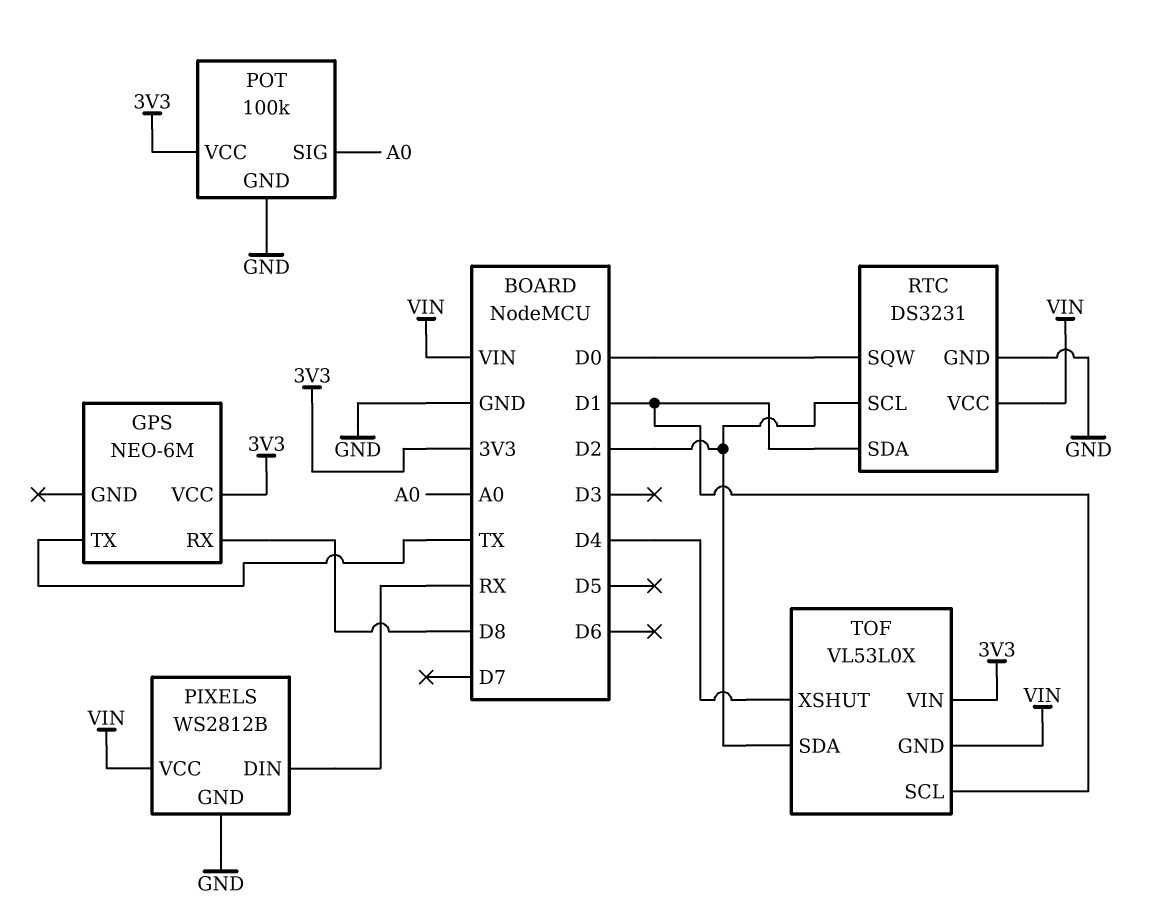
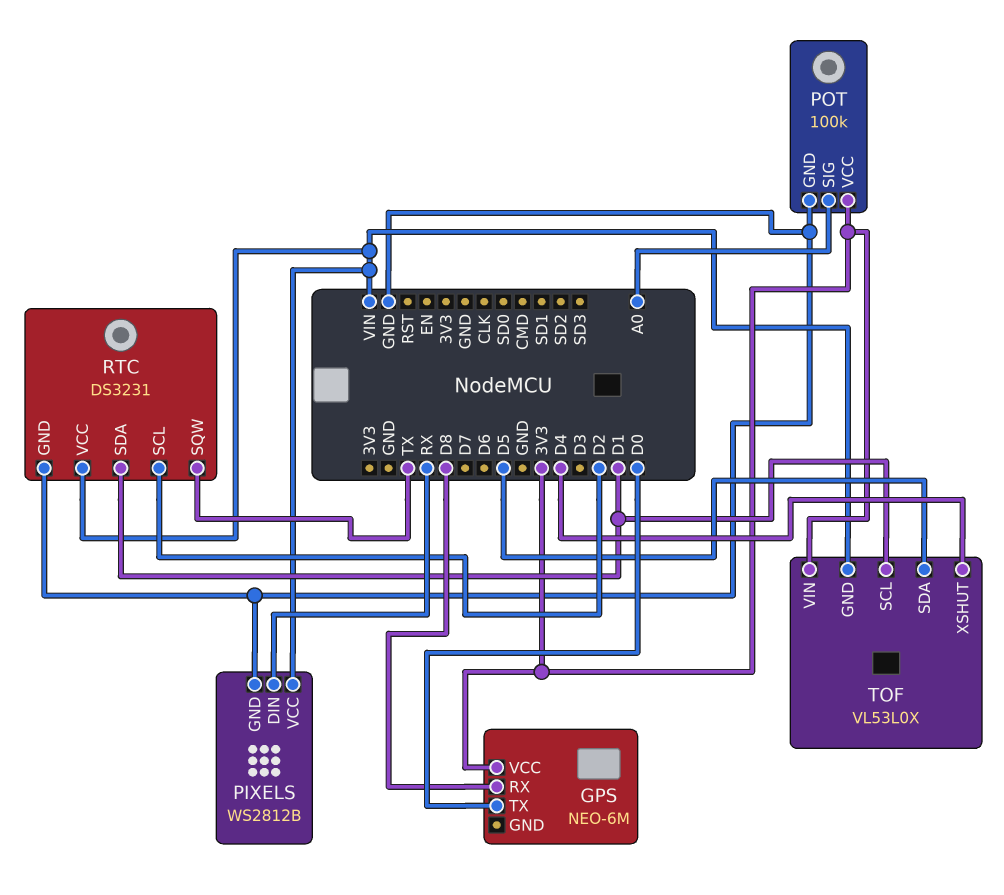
GPS pin TX: TX -> D0
RTC pin SQW: D0 -> TX
TOF pin SDA: D2 -> D5

